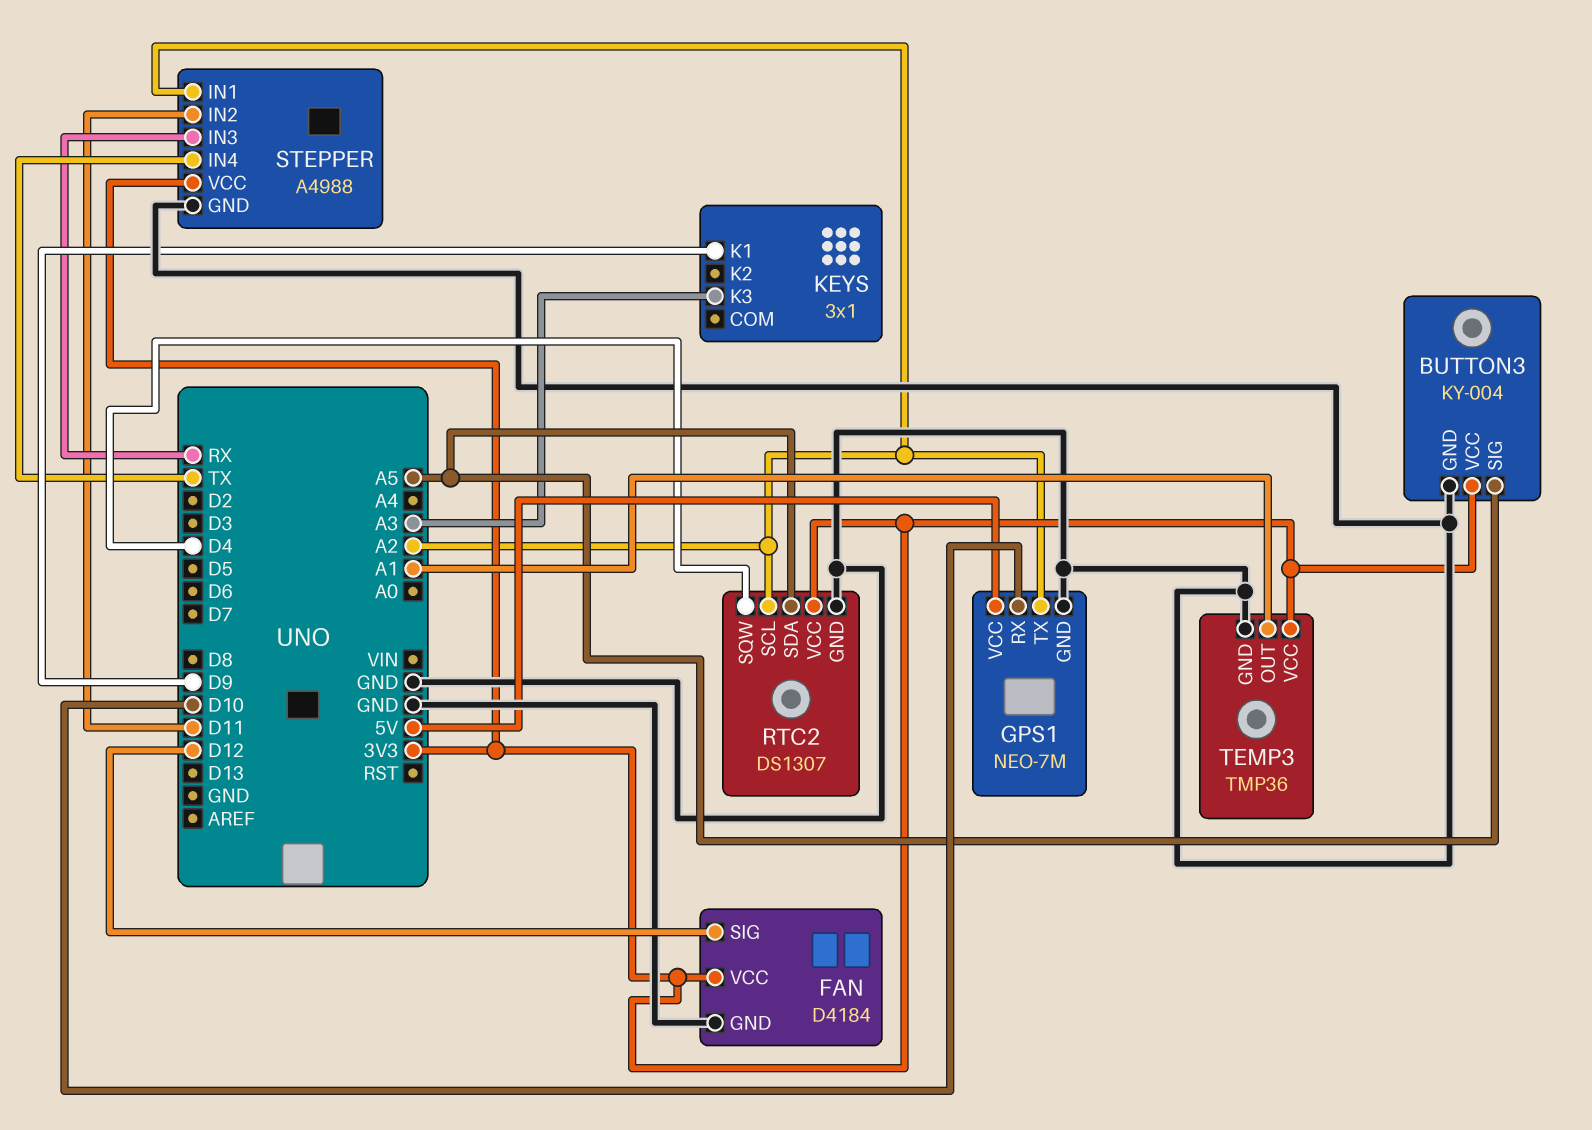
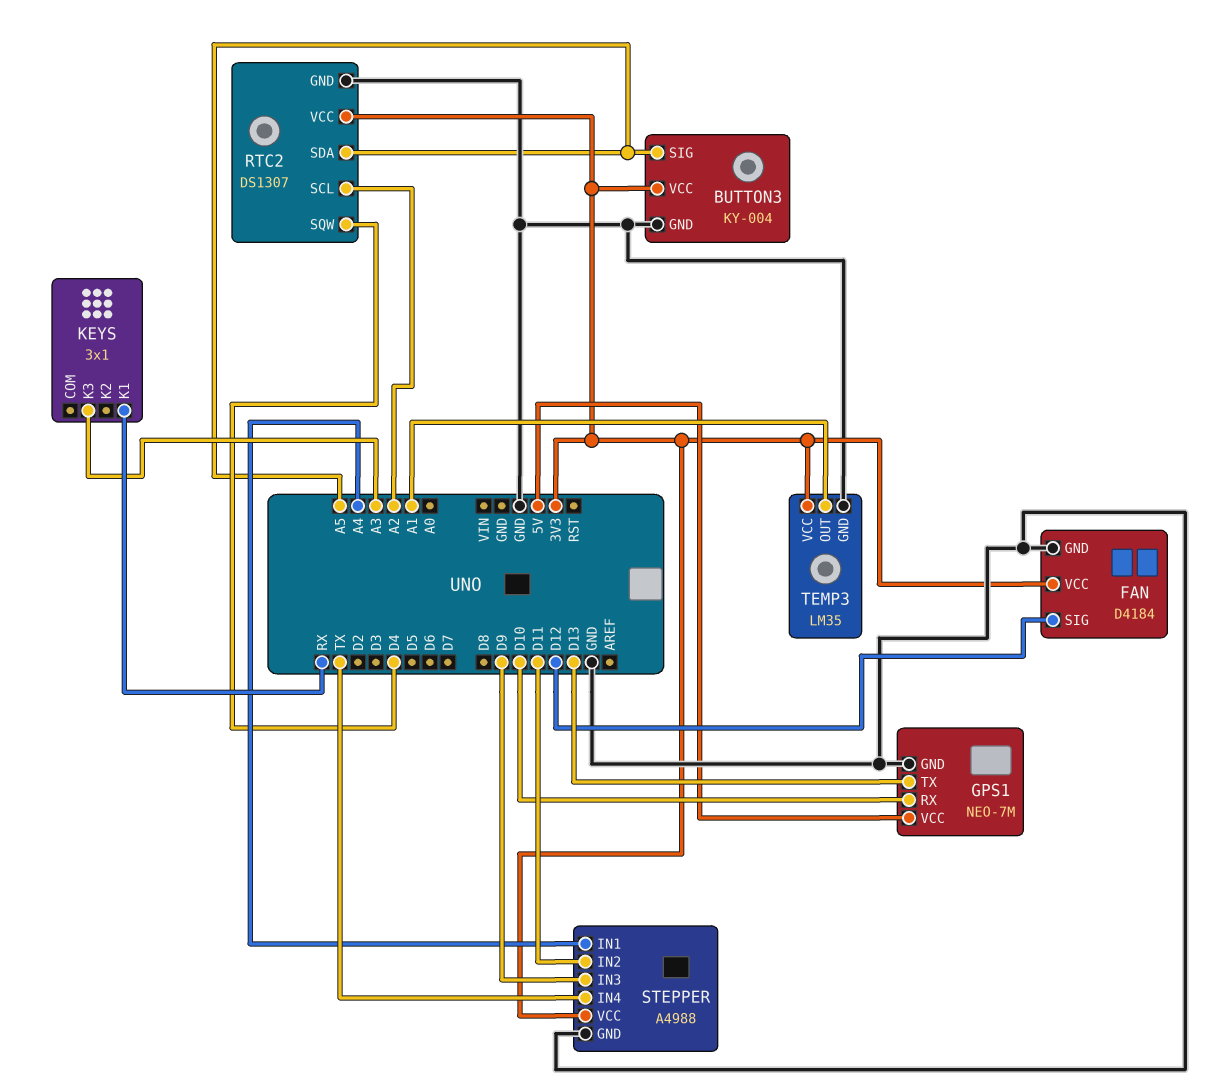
GPS1 pin TX: A2 -> D13
KEYS pin K1: D9 -> RX
STEPPER pin IN1: A2 -> A4
STEPPER pin IN3: RX -> D9
TEMP3: TMP36 -> LM35

